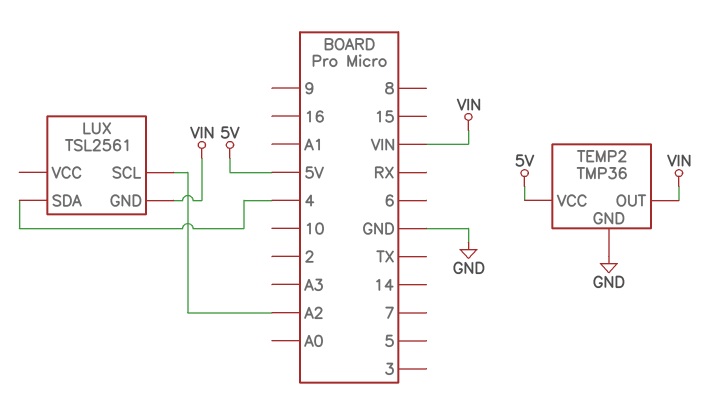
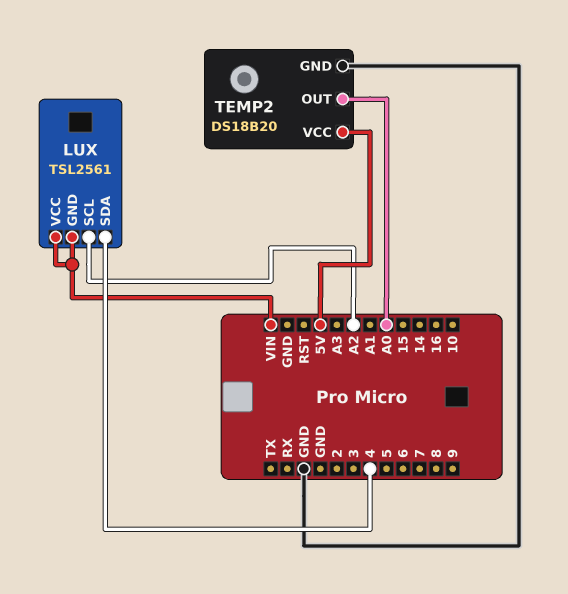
LUX pin VCC: none -> VIN
TEMP2: TMP36 -> DS18B20
TEMP2 pin OUT: VIN -> A0

